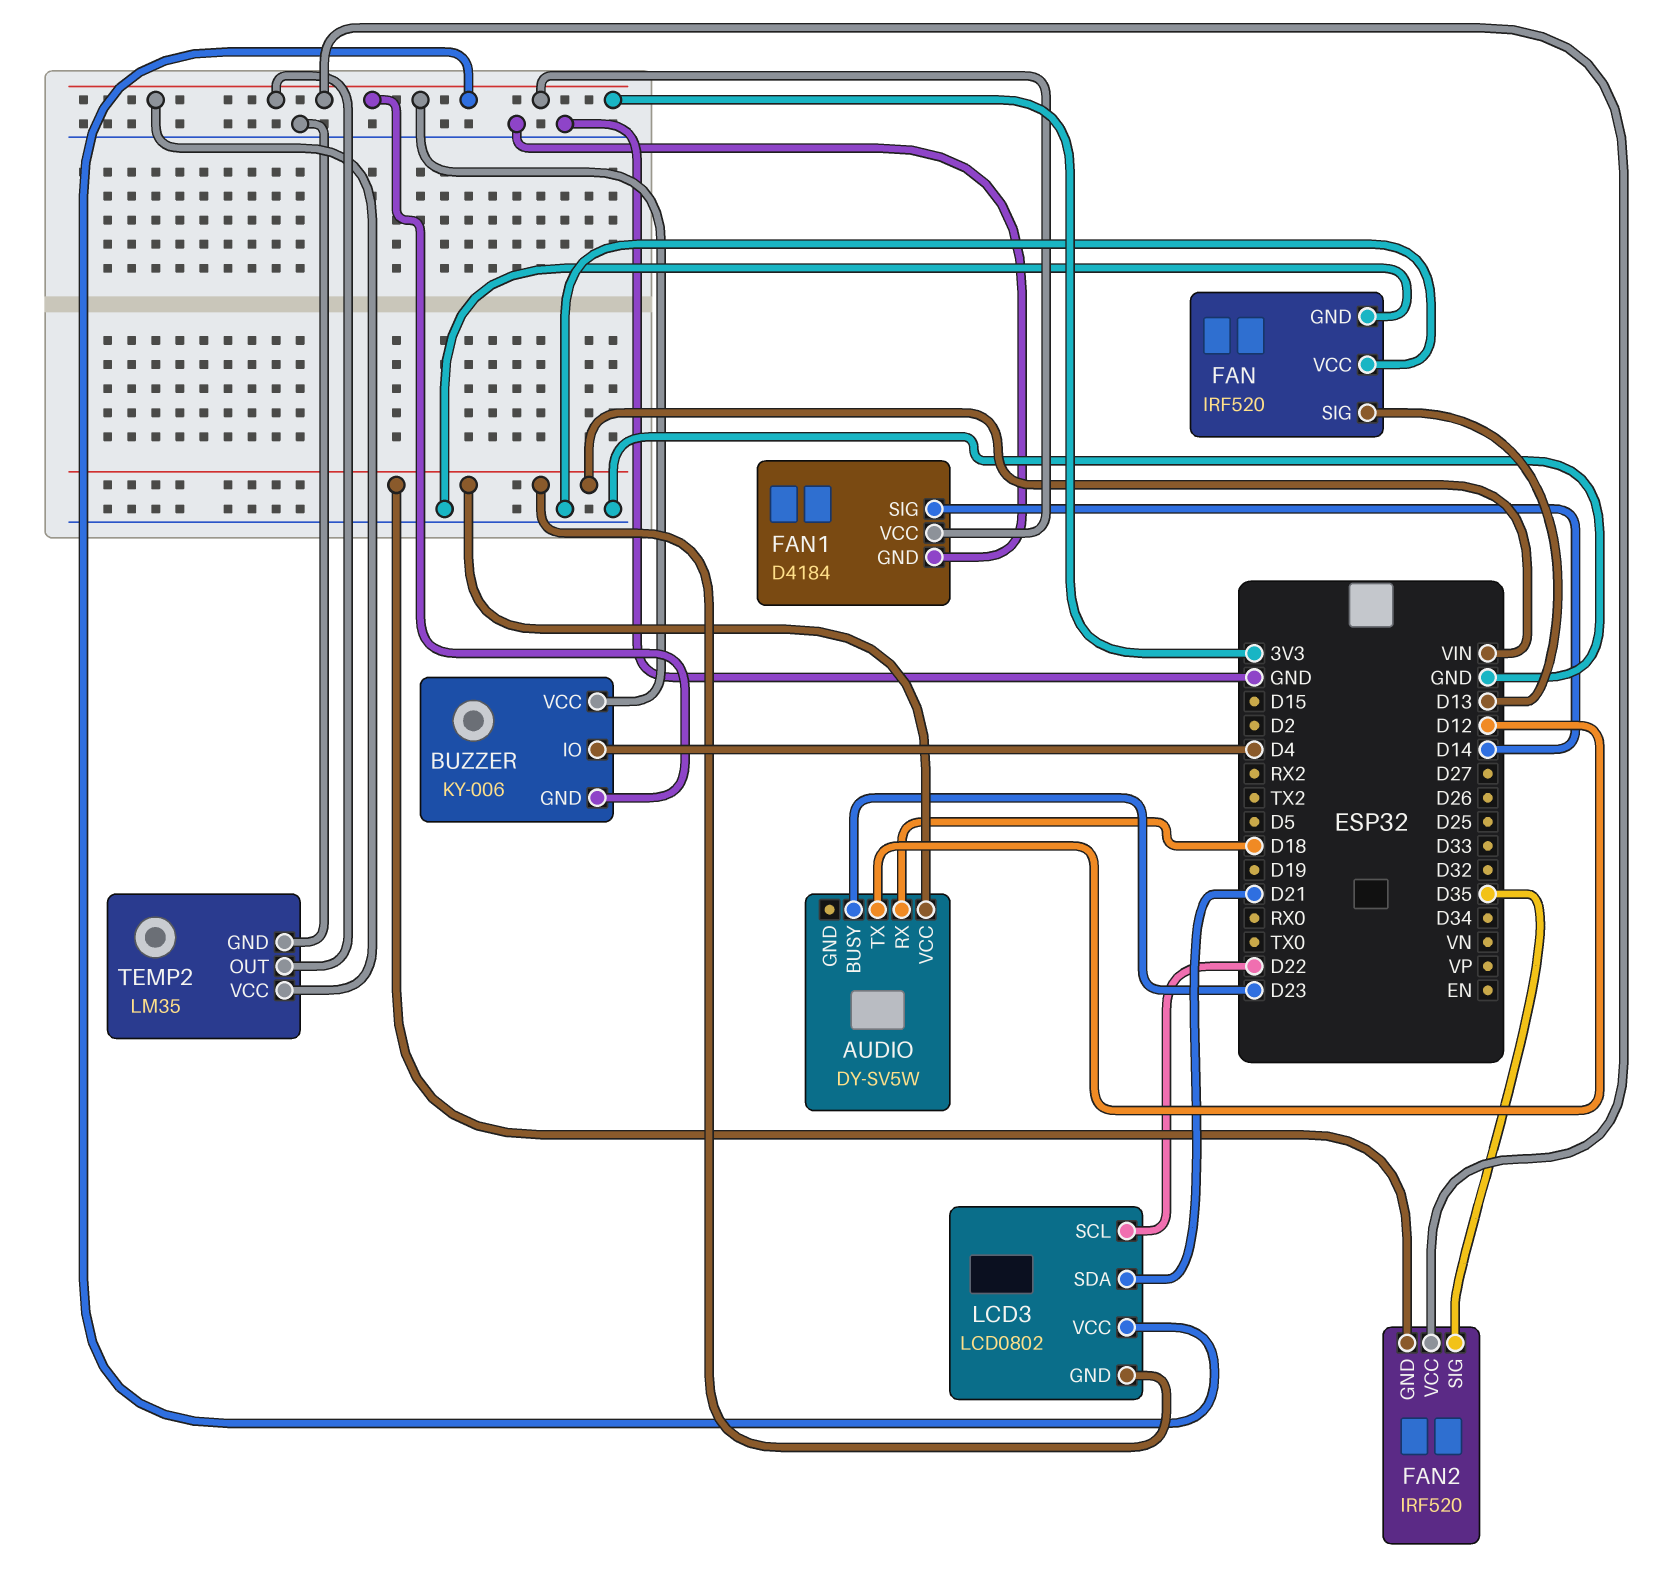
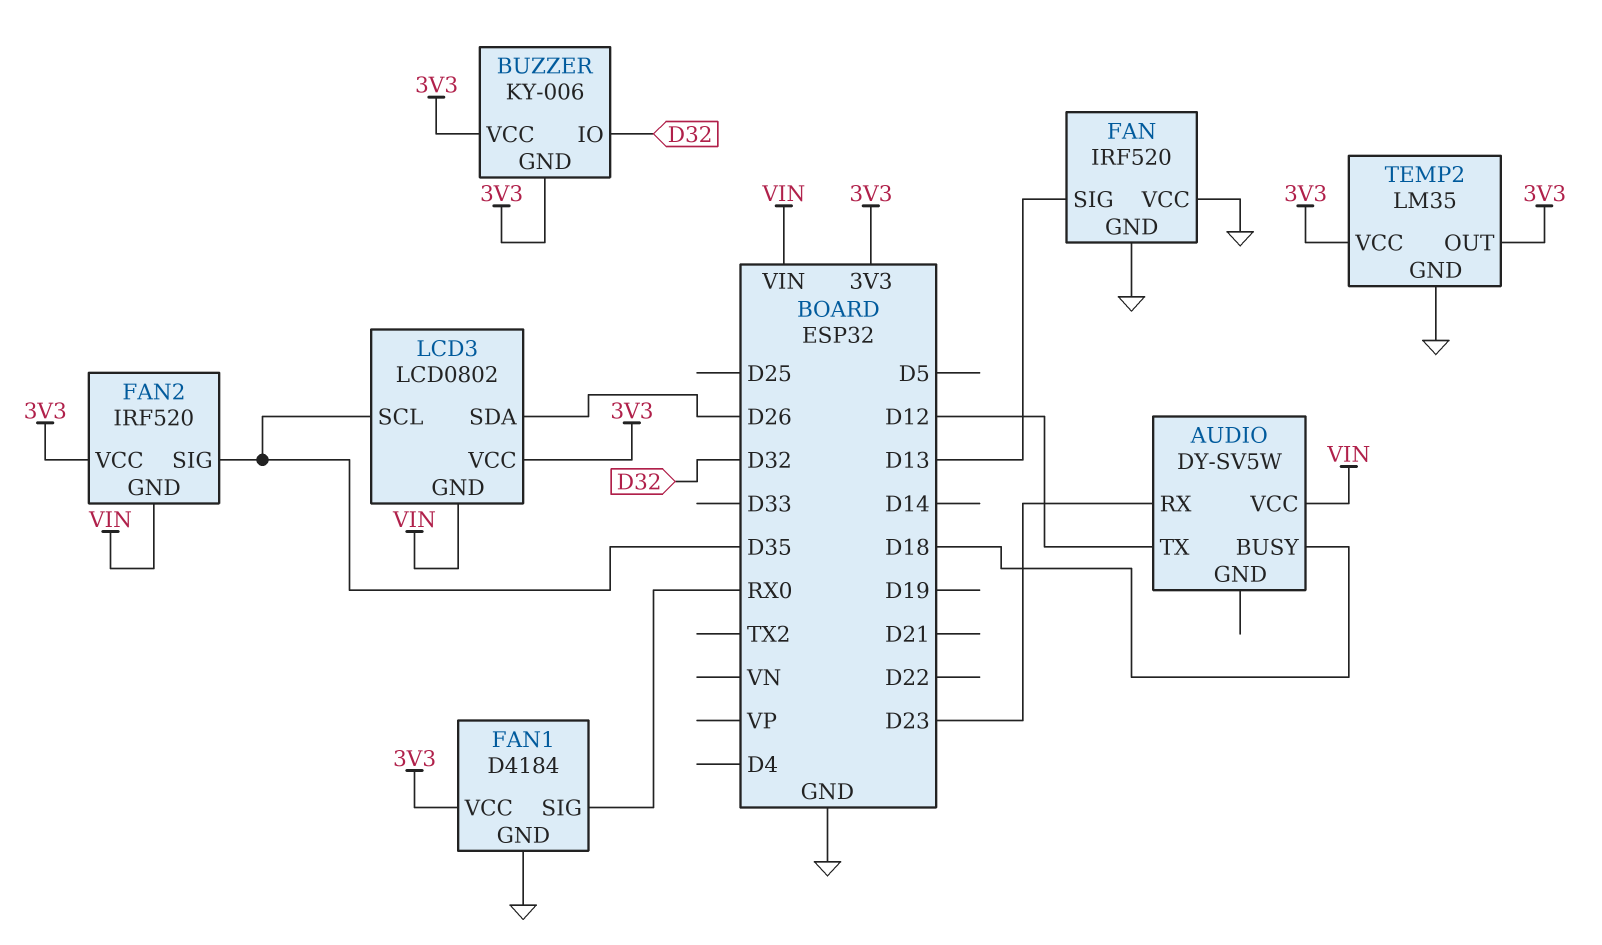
AUDIO pin BUSY: D23 -> D18
AUDIO pin RX: D18 -> D23
BUZZER pin IO: D4 -> D32
FAN1 pin SIG: D14 -> RX0
LCD3 pin SCL: D22 -> D35
LCD3 pin SDA: D21 -> D26

